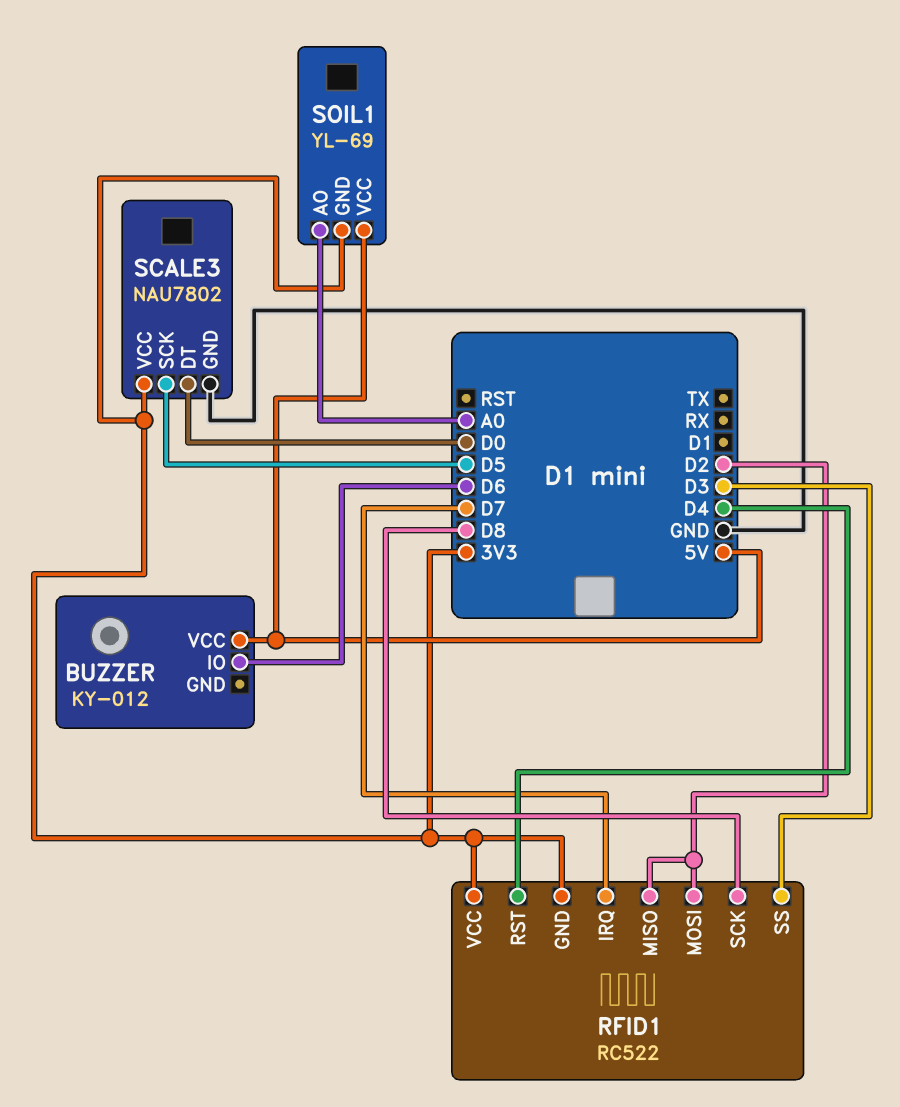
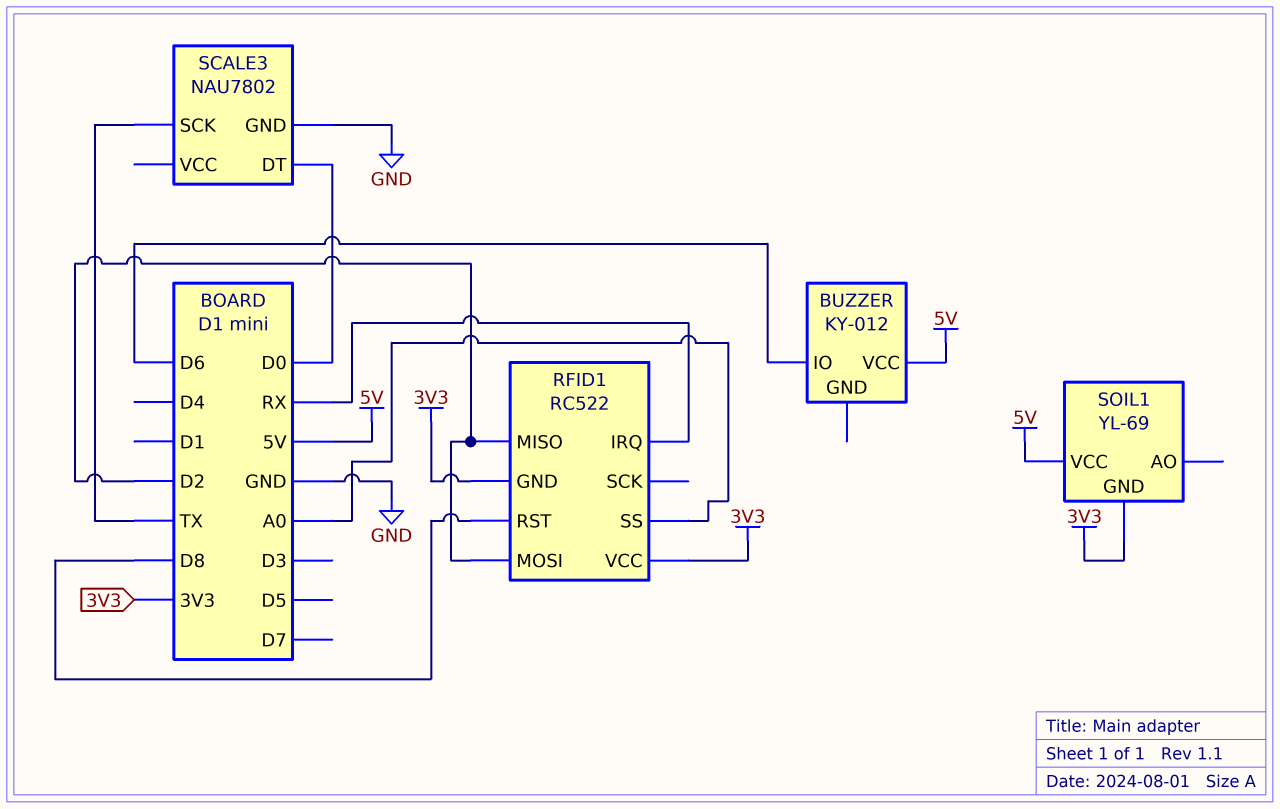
RFID1 pin IRQ: D7 -> RX
RFID1 pin RST: D4 -> D8
RFID1 pin SCK: D8 -> none
RFID1 pin SS: D3 -> A0
SCALE3 pin SCK: D5 -> TX
SCALE3 pin VCC: 3V3 -> none
SOIL1 pin AO: A0 -> none

